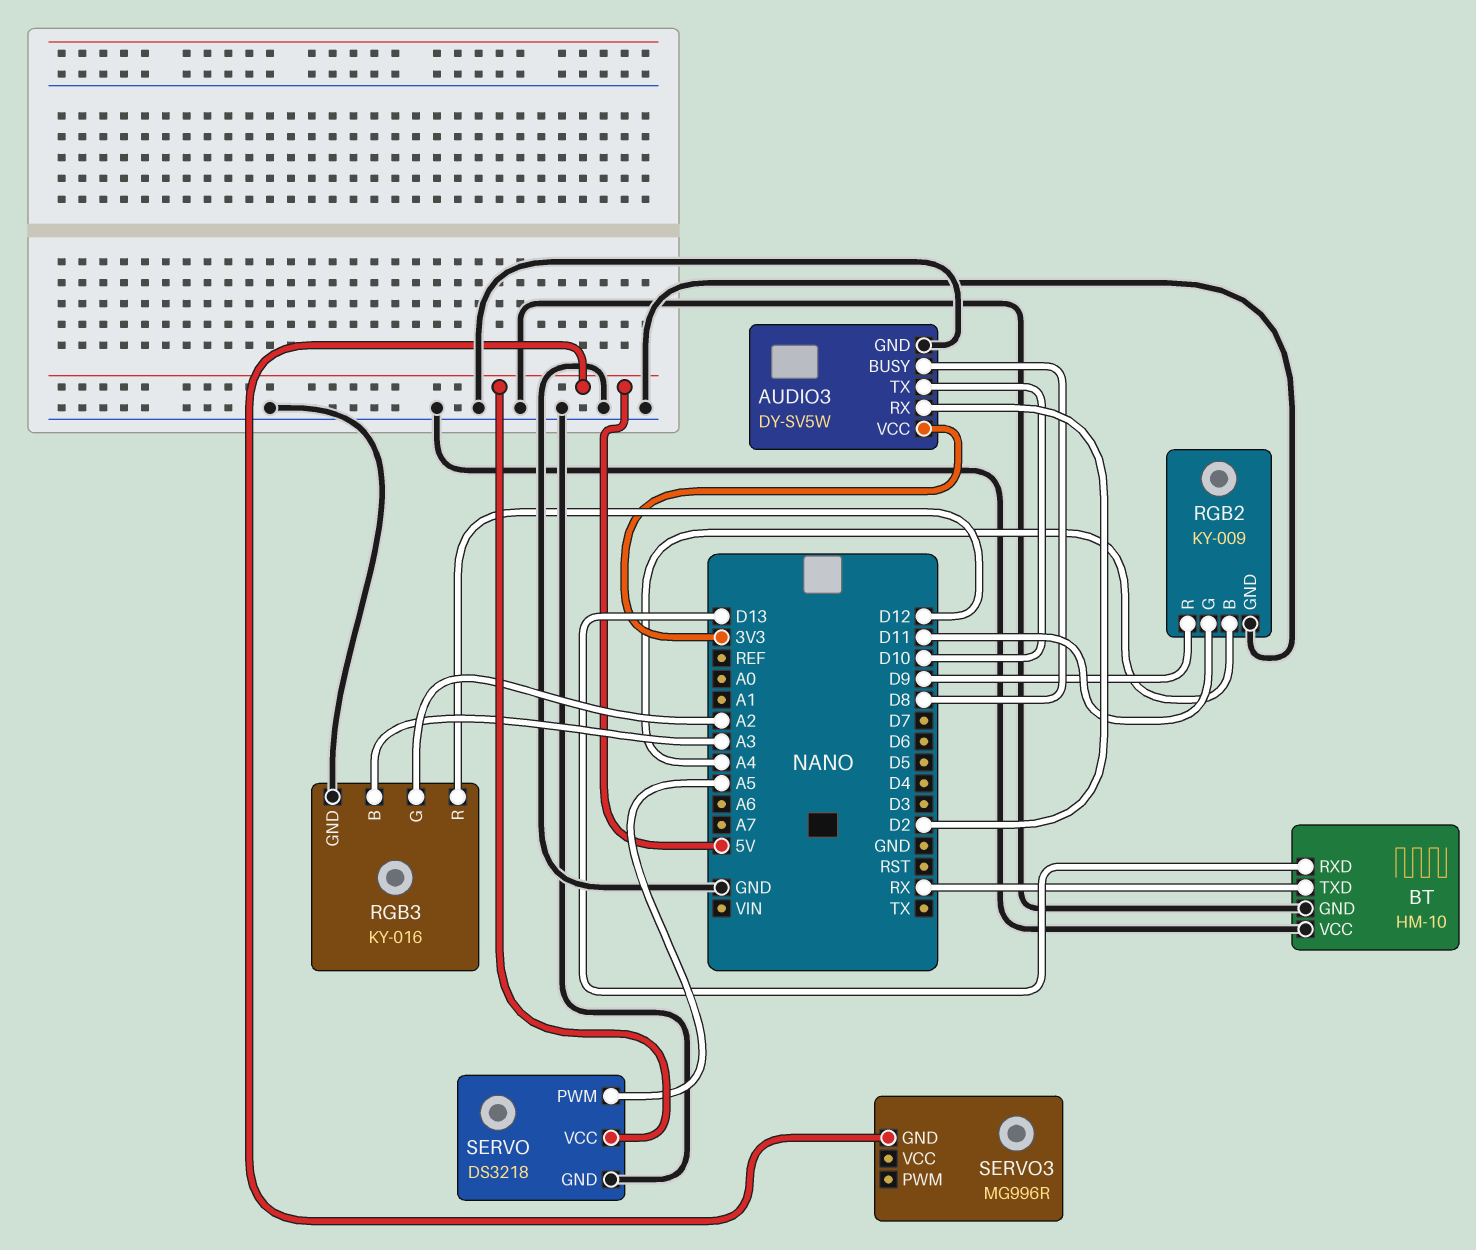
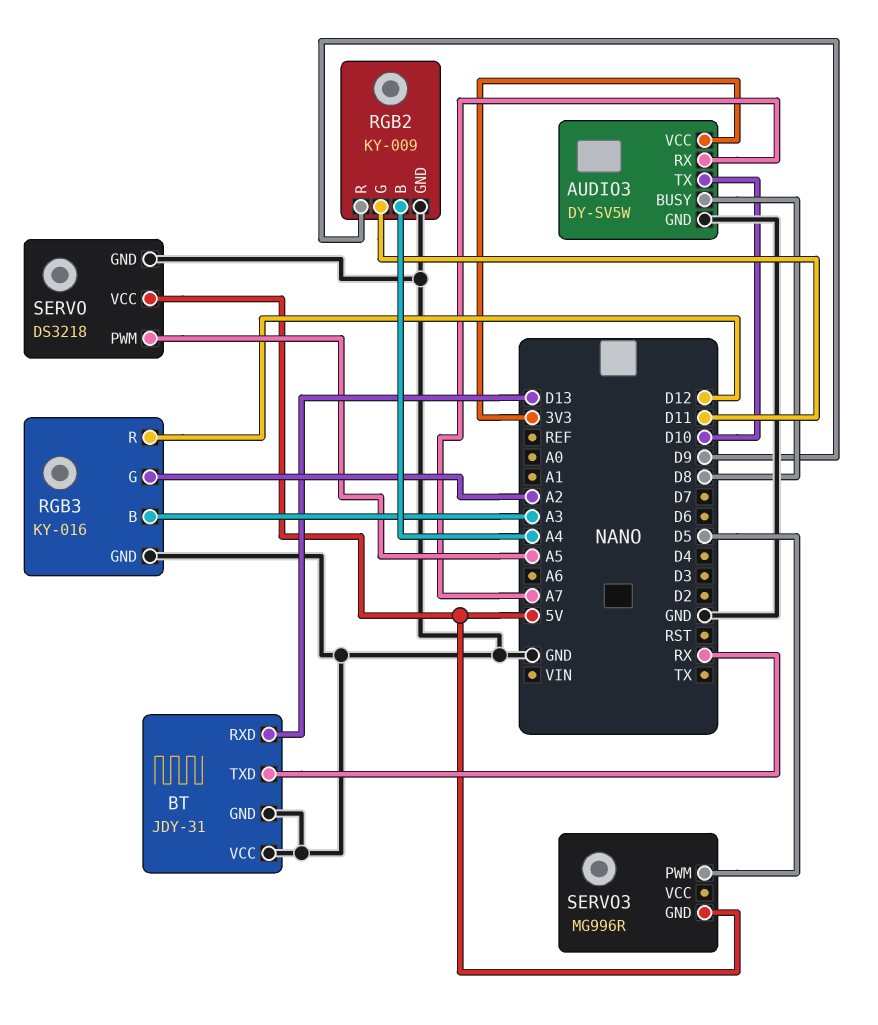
AUDIO3 pin RX: D2 -> A7
BT: HM-10 -> JDY-31
SERVO3 pin PWM: none -> D5

